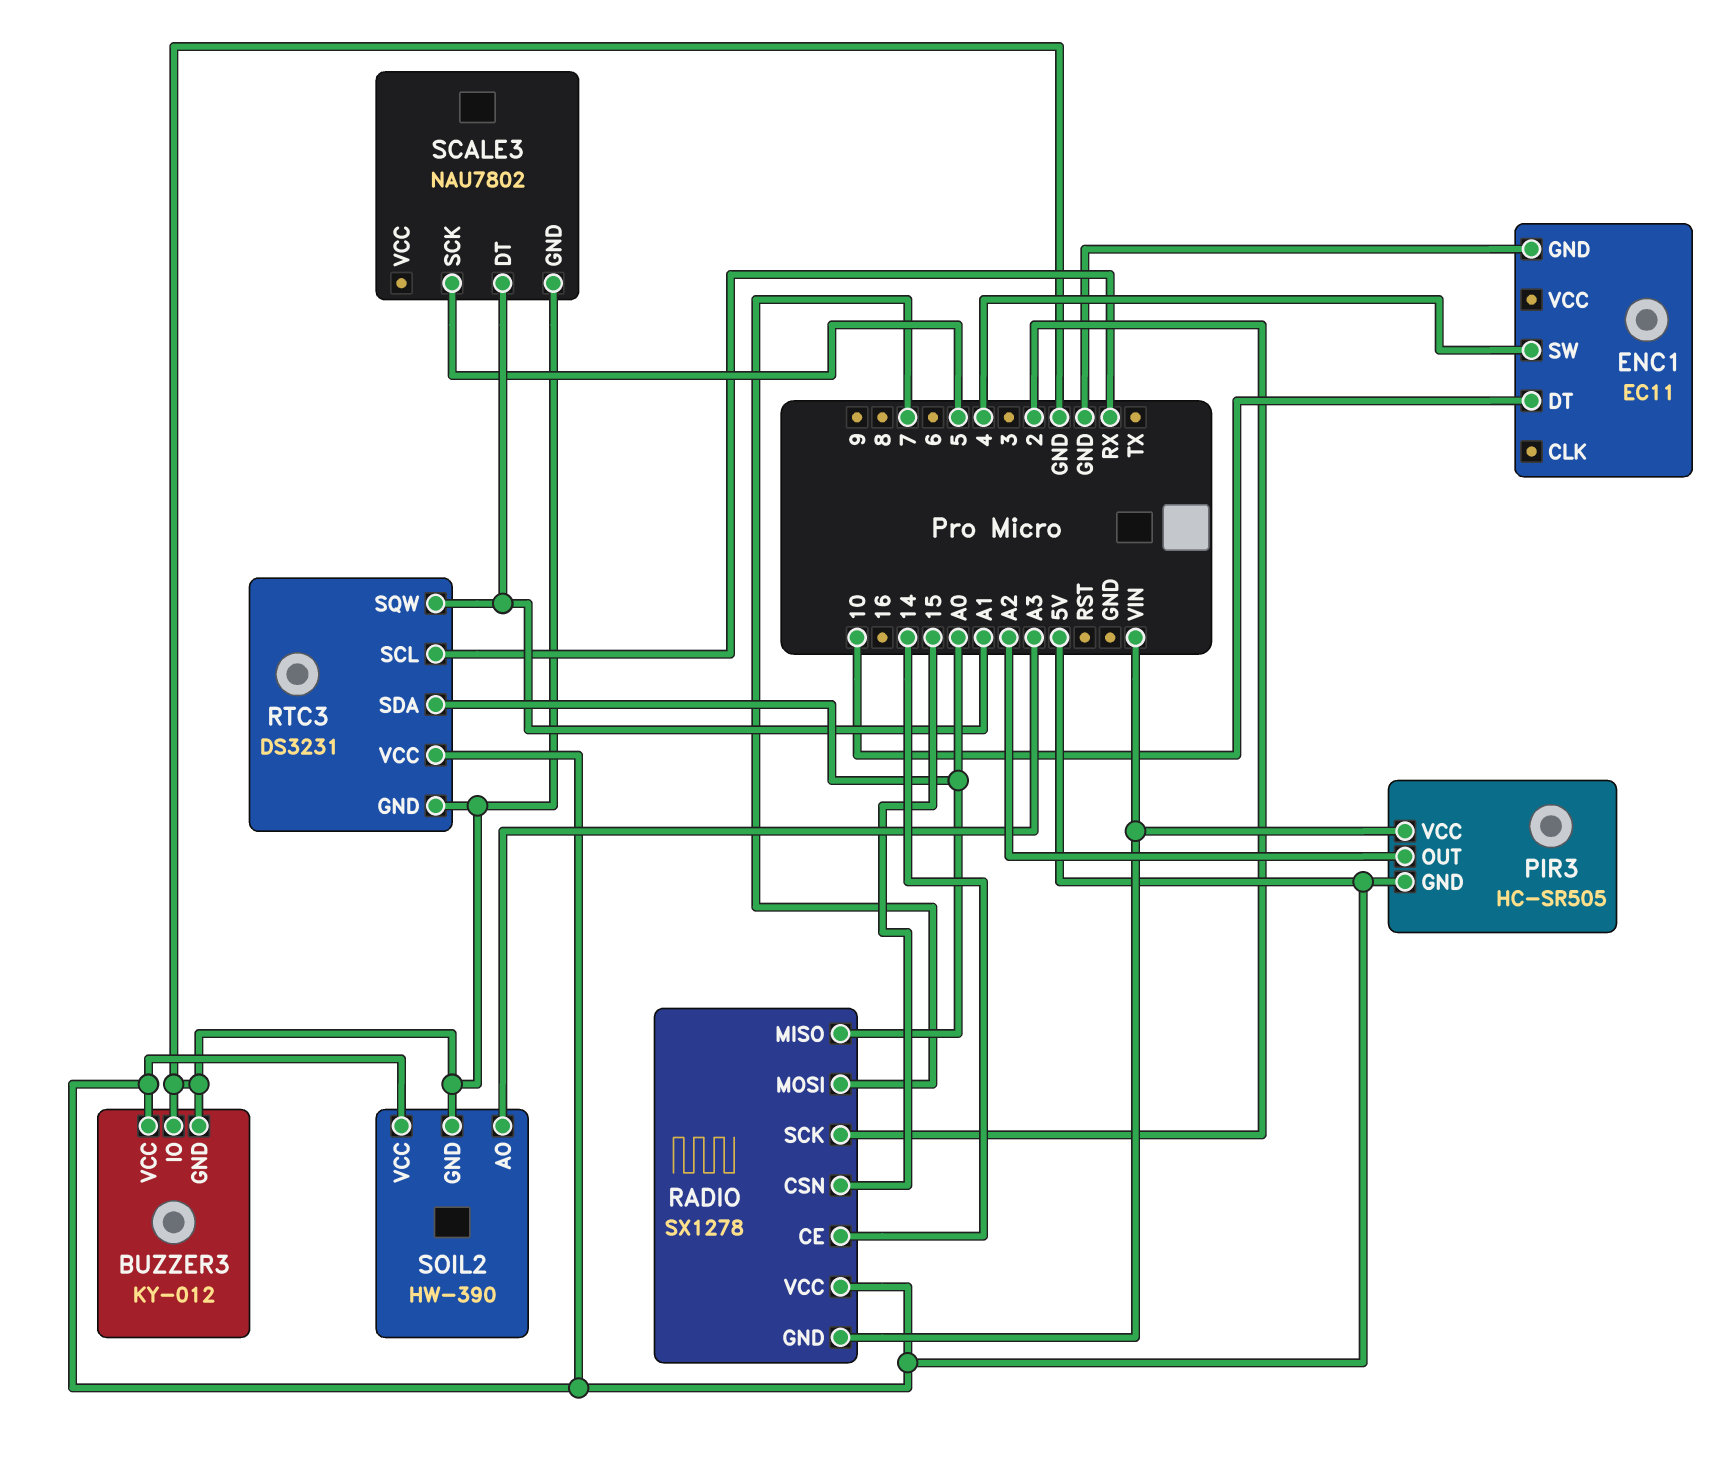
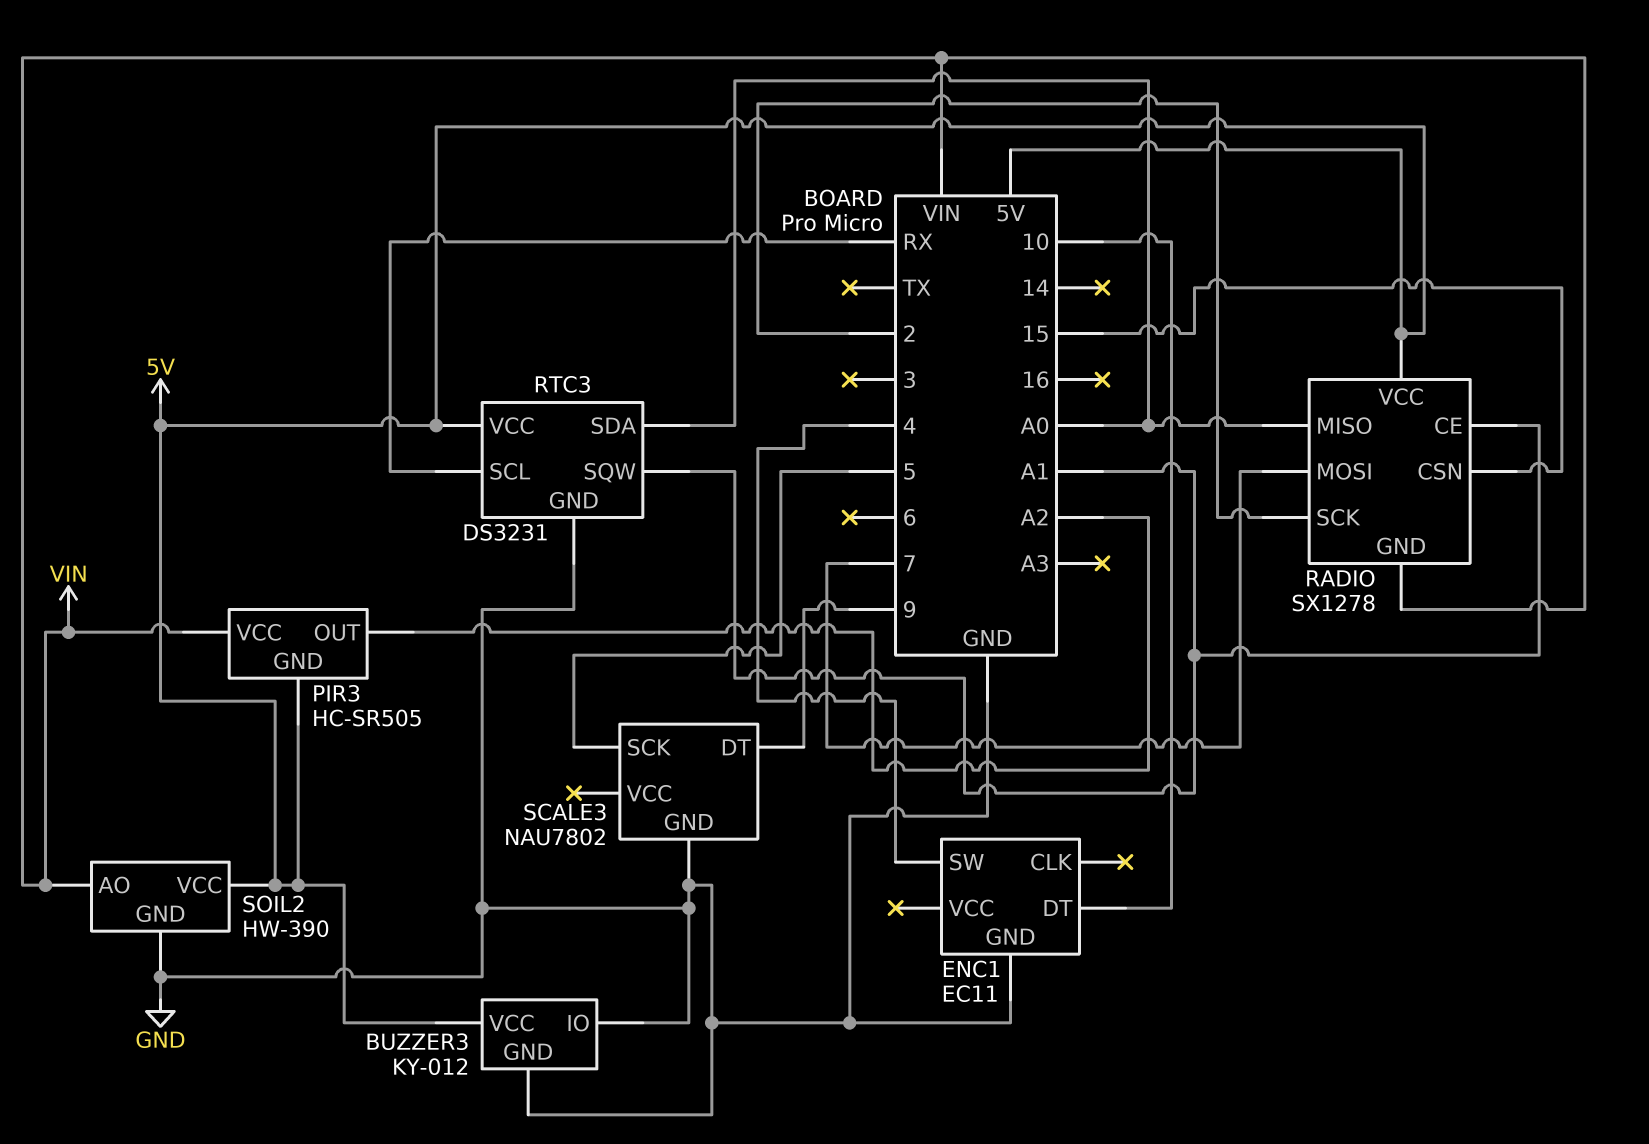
RADIO pin CE: 14 -> A1
SCALE3 pin DT: A1 -> 9
SOIL2 pin AO: A3 -> VIN

